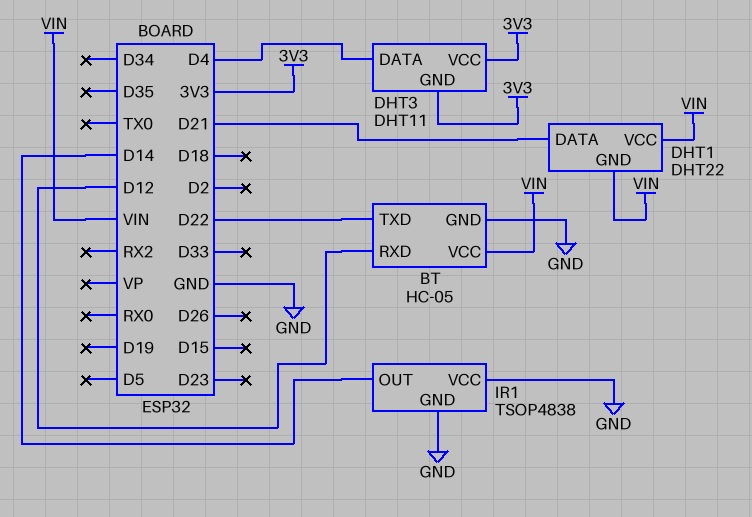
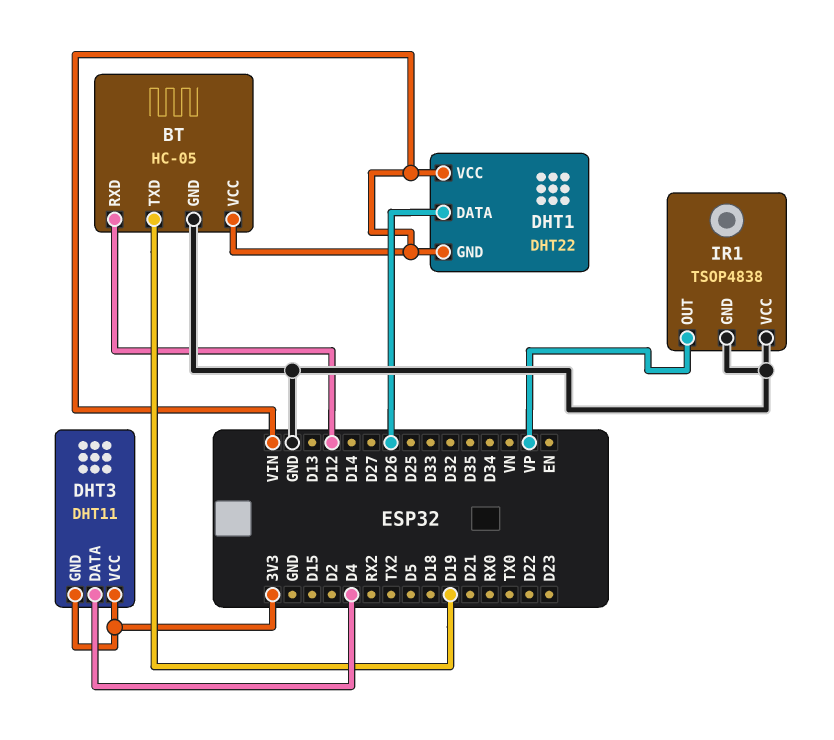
BT pin TXD: D22 -> D19
DHT1 pin DATA: D21 -> D26
IR1 pin OUT: D14 -> VP

